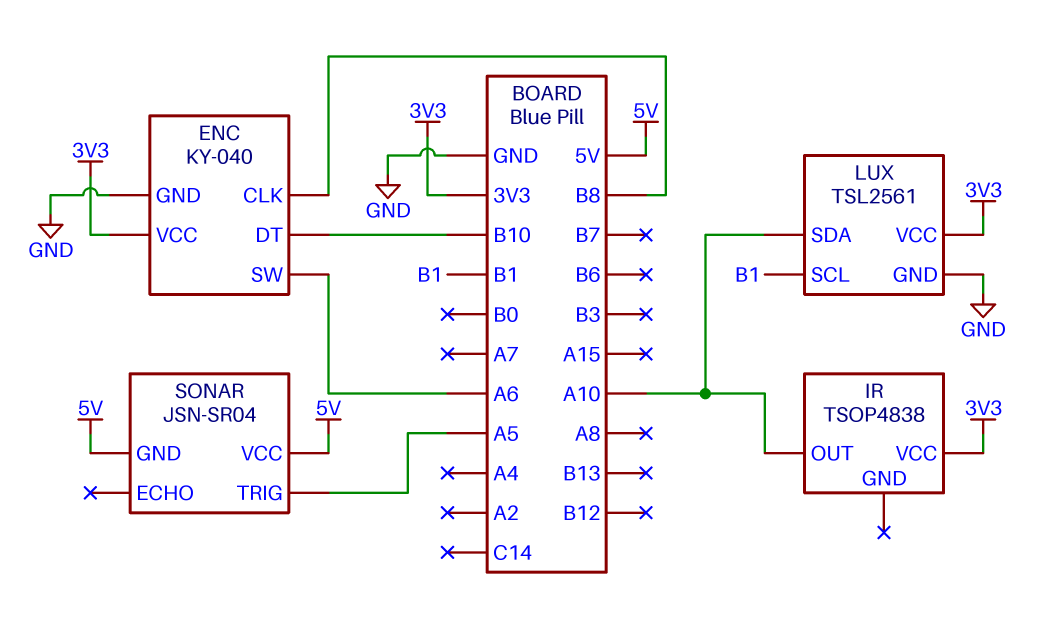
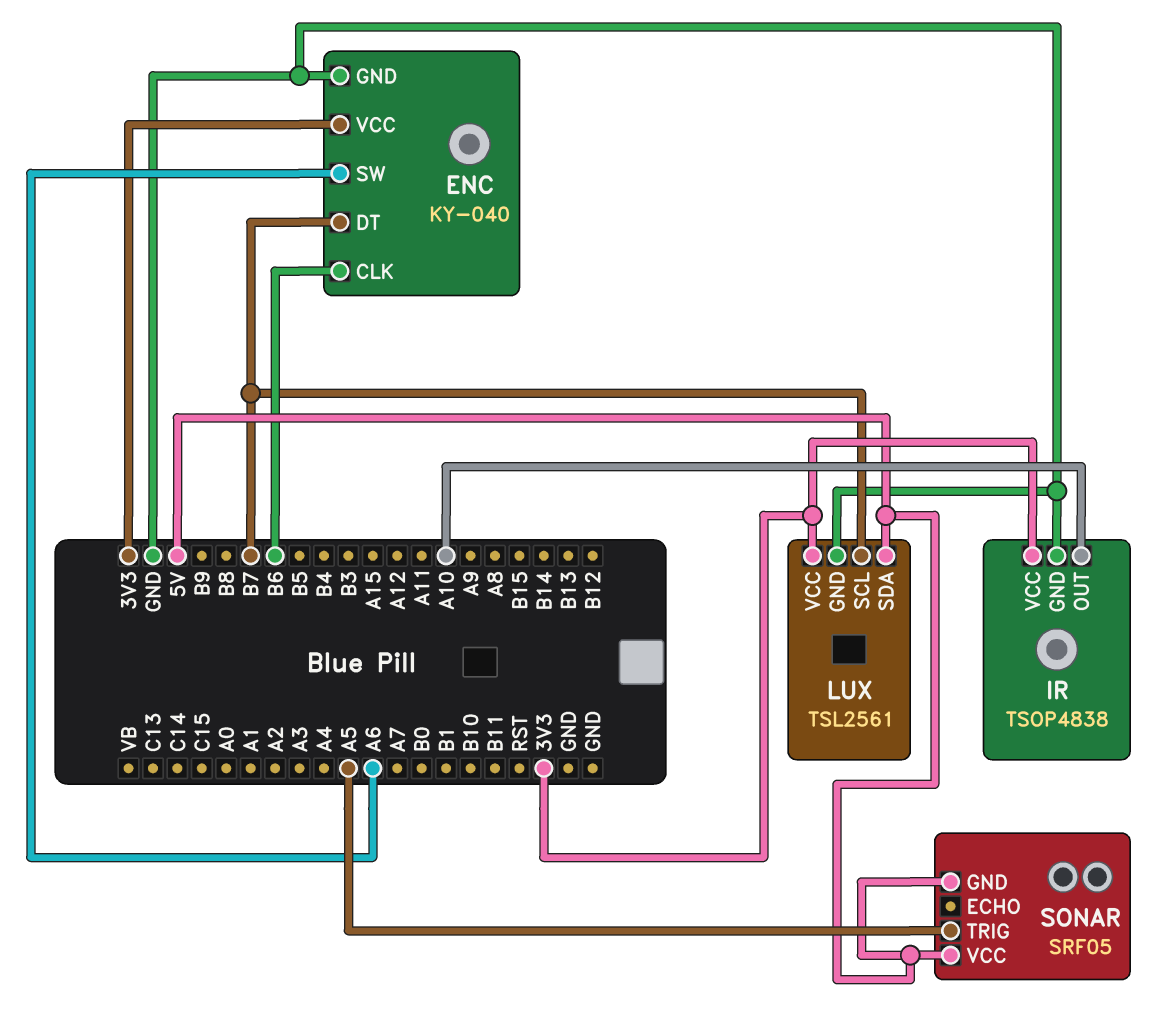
ENC pin CLK: B8 -> B6
ENC pin DT: B10 -> B7
IR pin GND: none -> GND
LUX pin SCL: B1 -> B7
LUX pin SDA: A10 -> 5V
SONAR: JSN-SR04 -> SRF05

